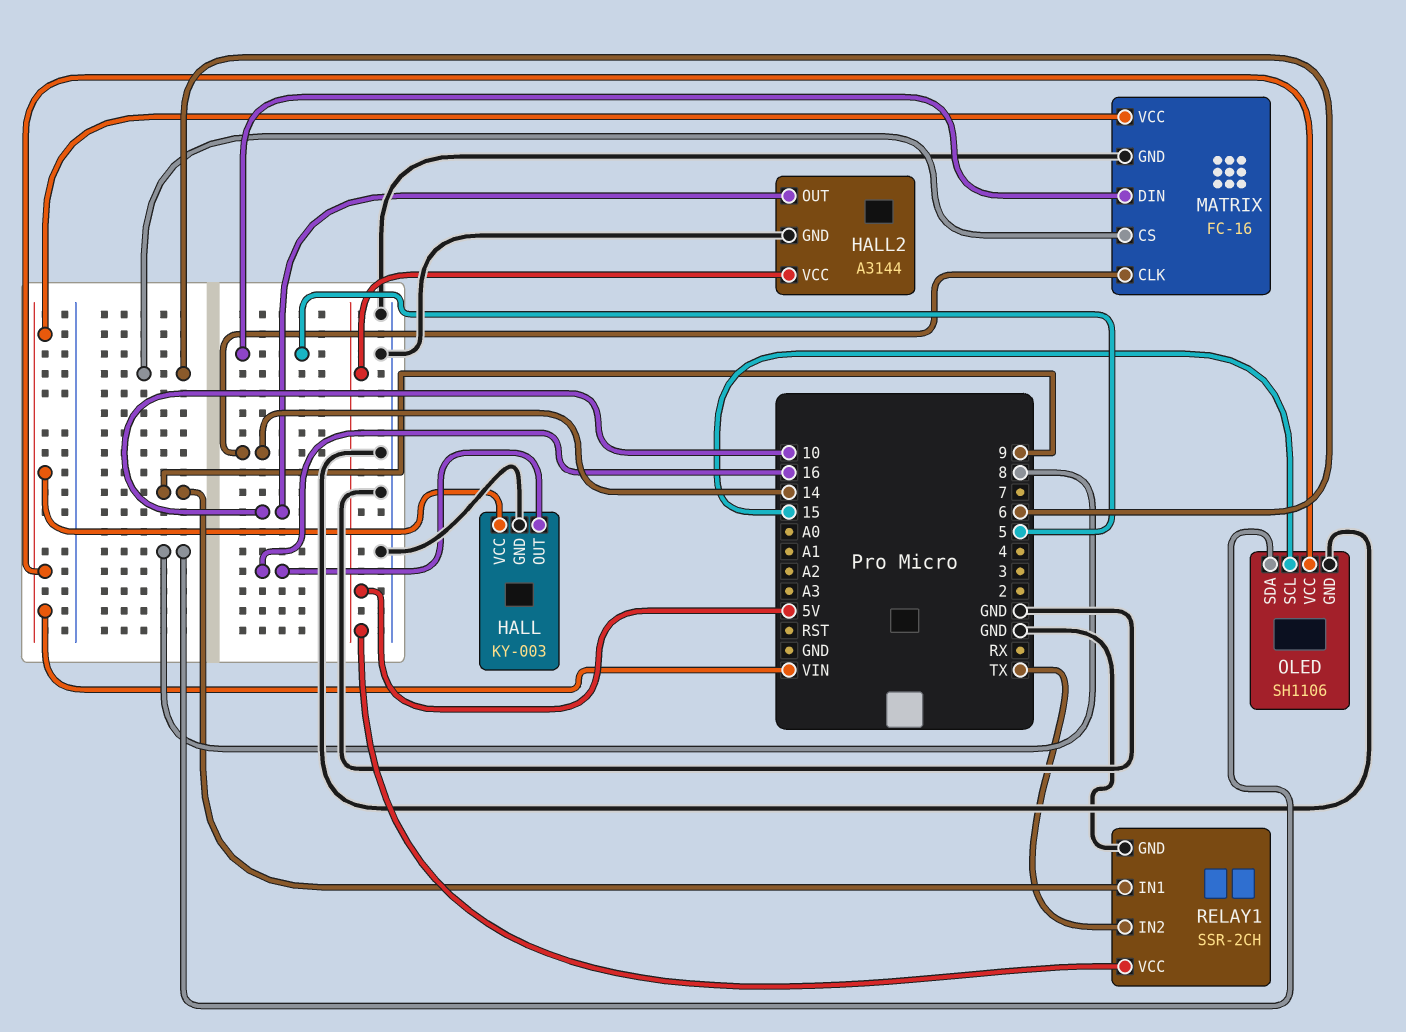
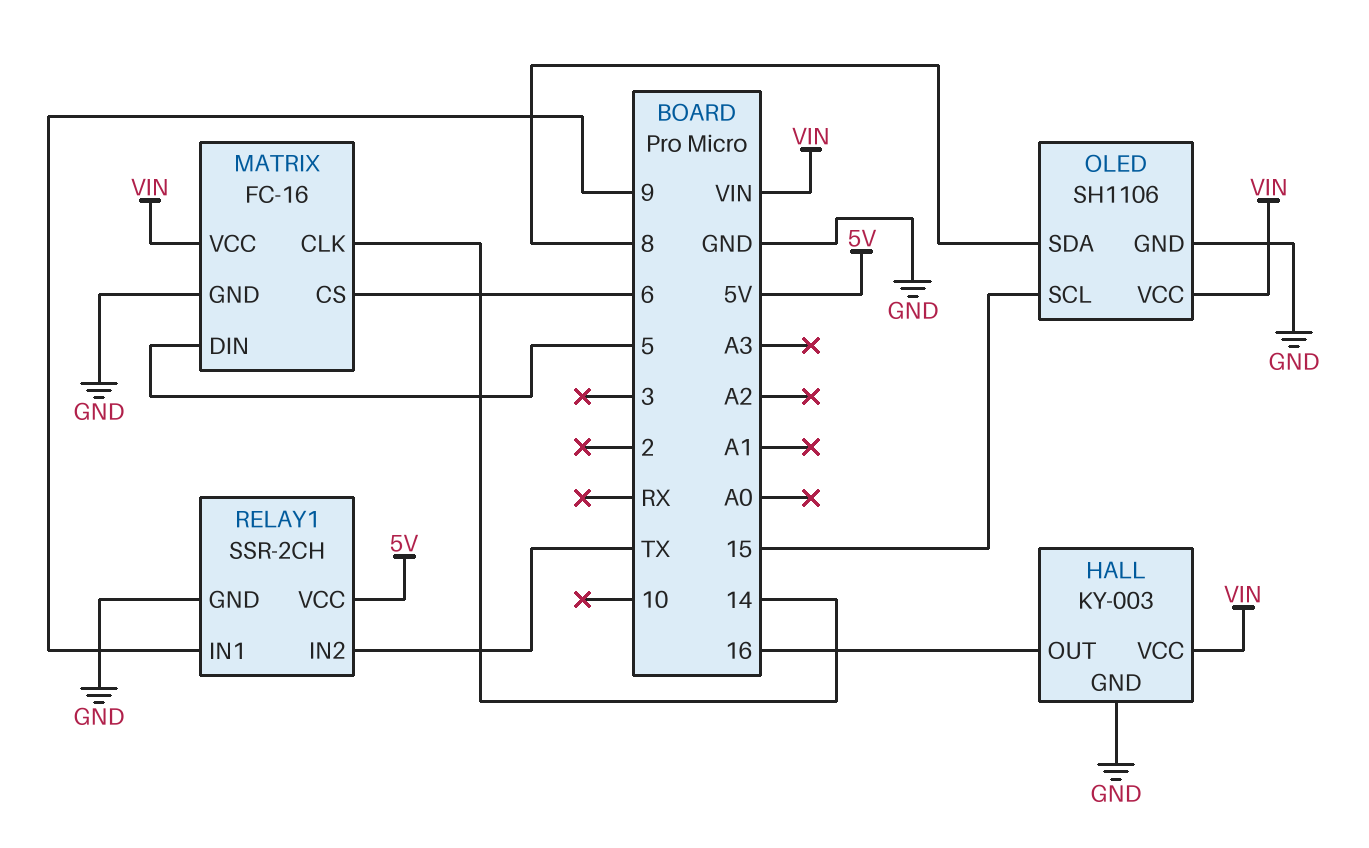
HALL2: A3144 -> none
HALL2 pin GND: GND -> none
HALL2 pin OUT: 10 -> none
HALL2 pin VCC: 5V -> none

